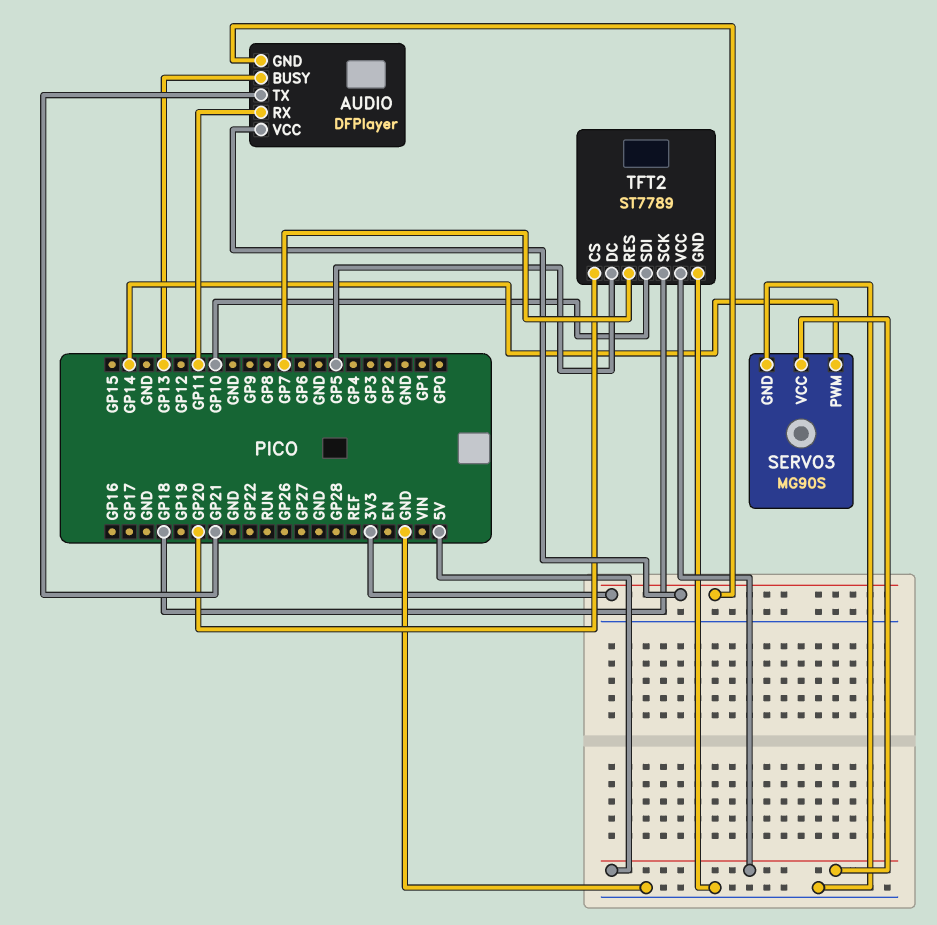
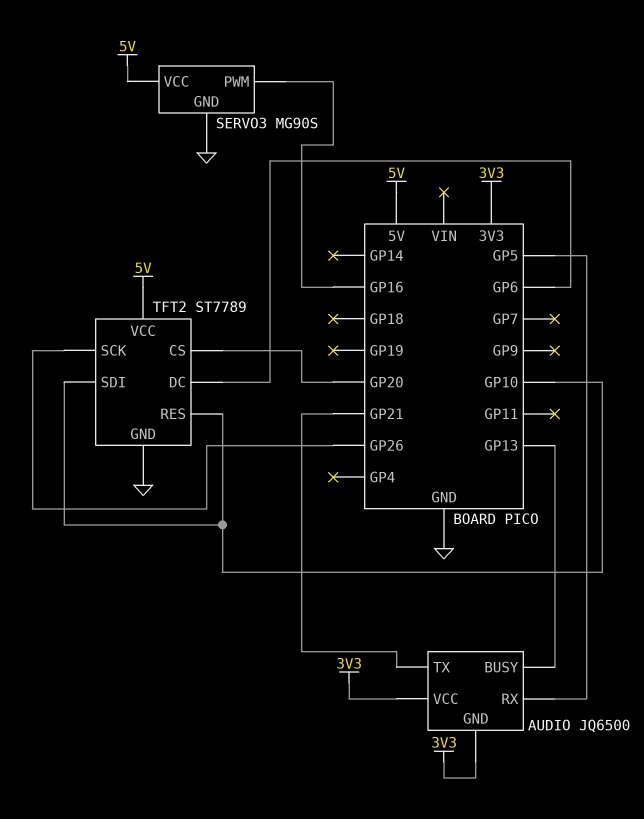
AUDIO: DFPlayer -> JQ6500
AUDIO pin RX: GP11 -> GP5
SERVO3 pin PWM: GP14 -> GP16
TFT2 pin DC: GP5 -> GP6
TFT2 pin RES: GP7 -> GP10
TFT2 pin SCK: GP18 -> GP26

